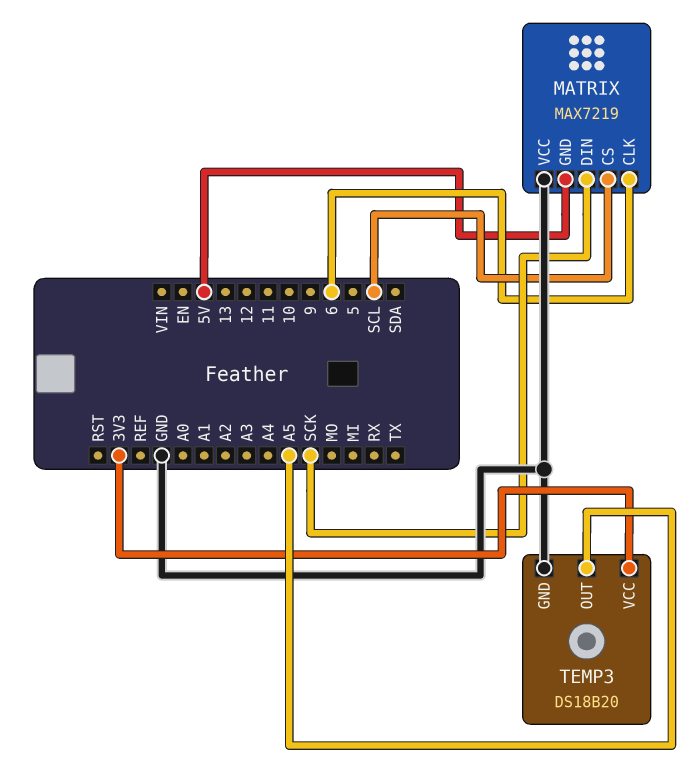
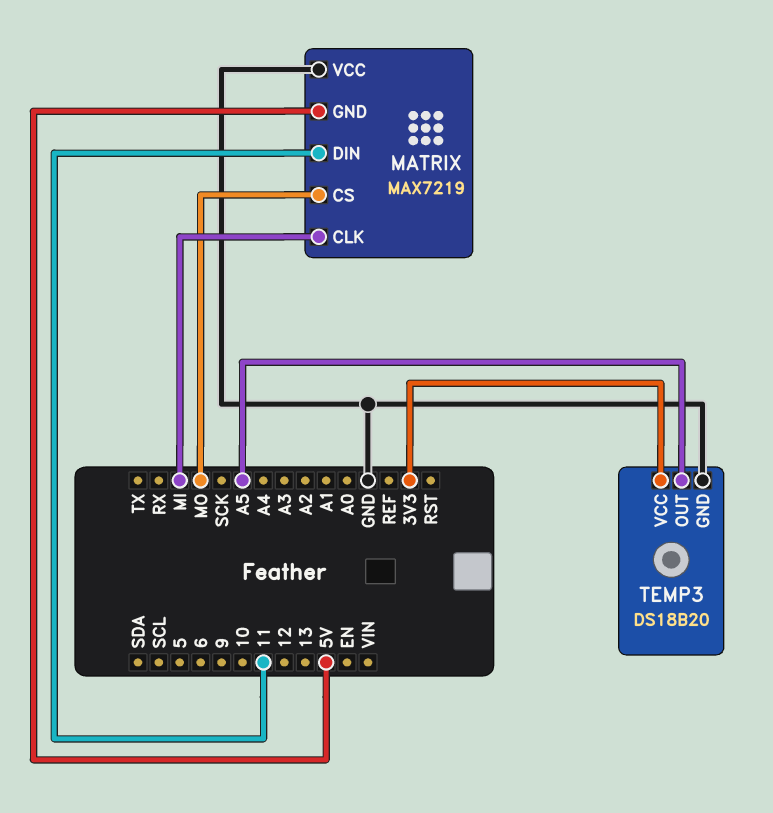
MATRIX pin CLK: 6 -> MI
MATRIX pin CS: SCL -> MO
MATRIX pin DIN: SCK -> 11

